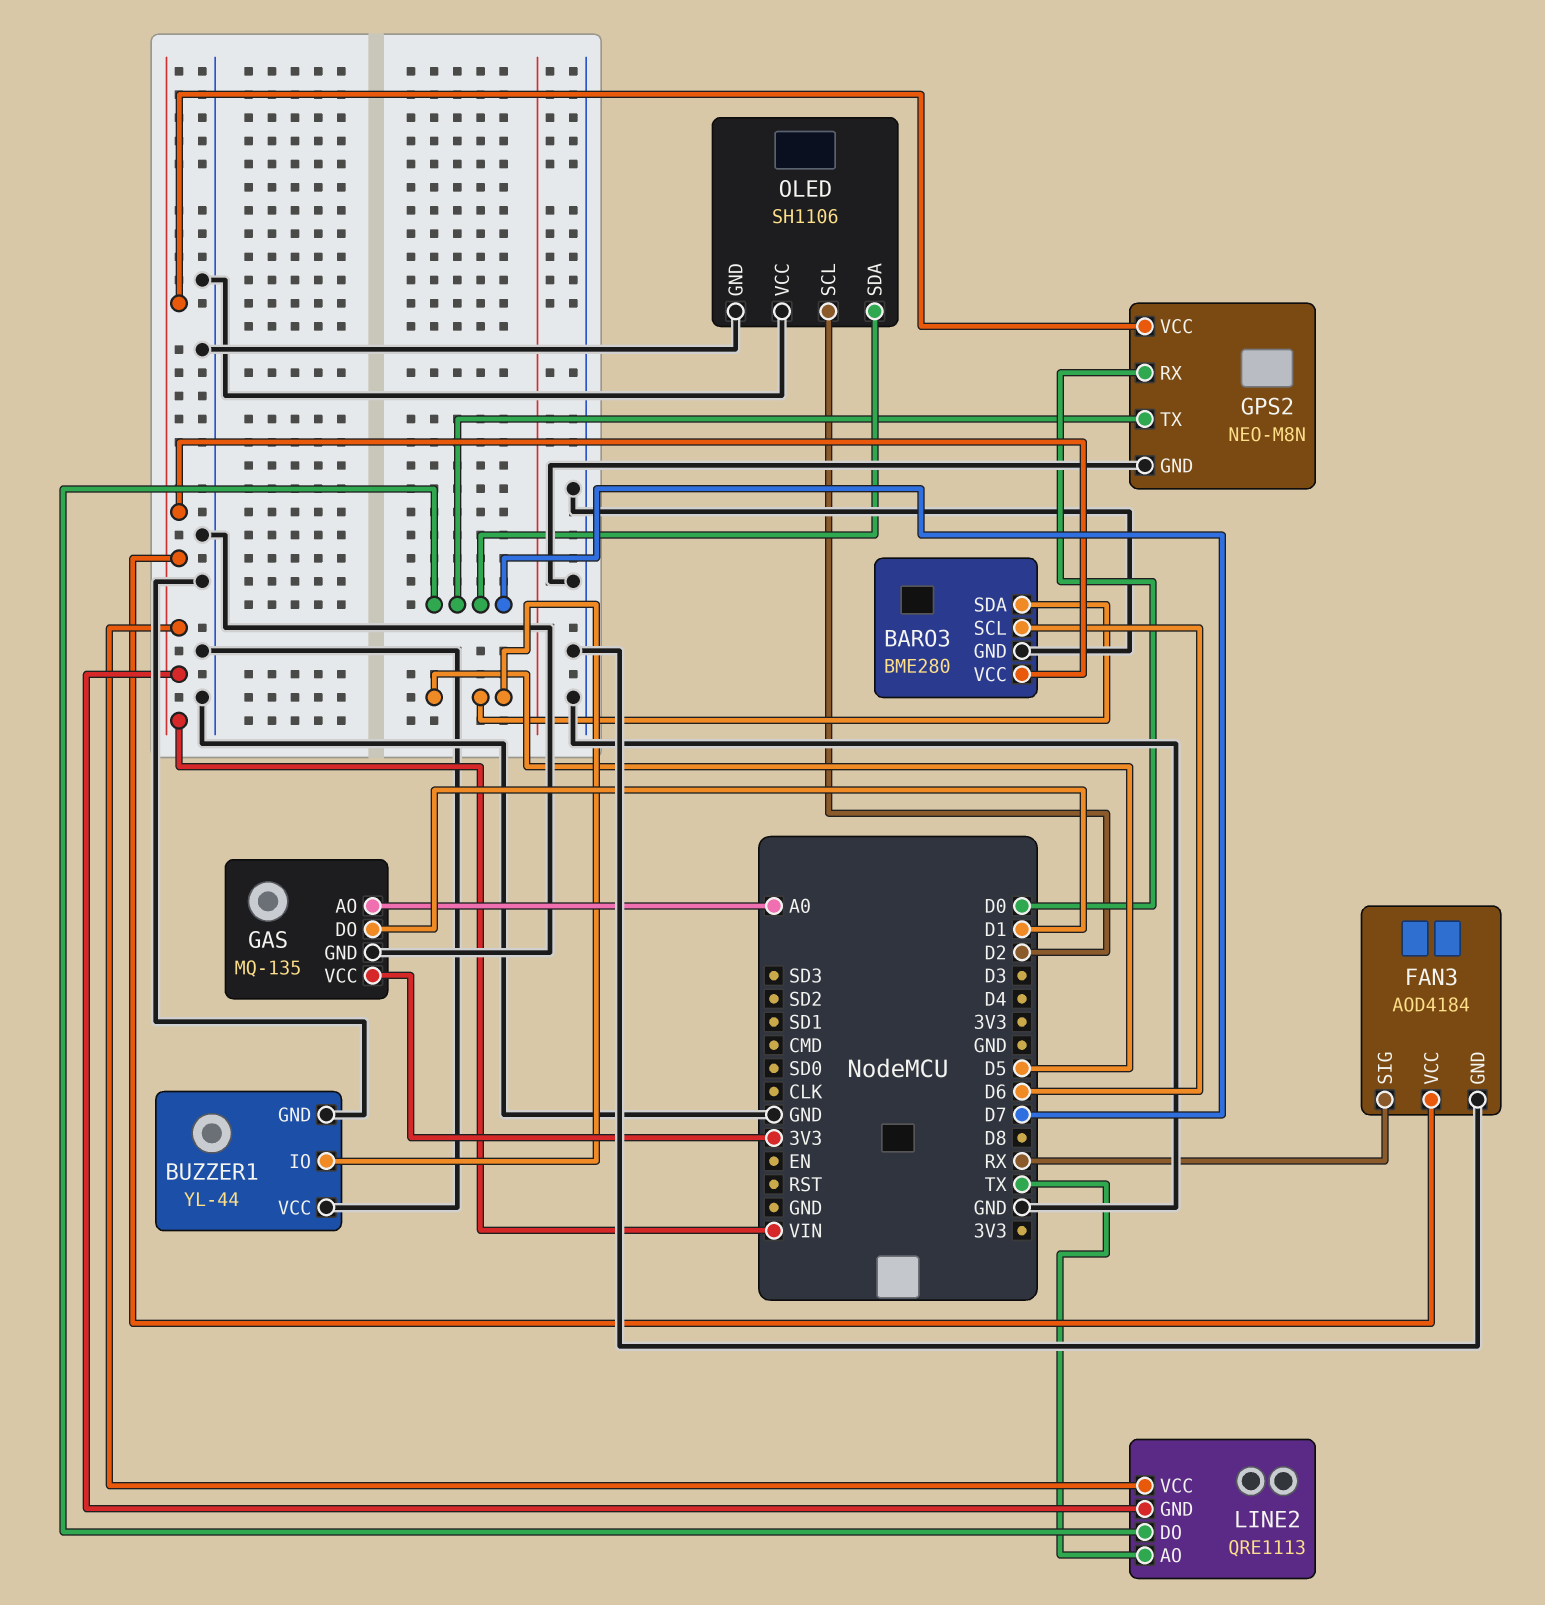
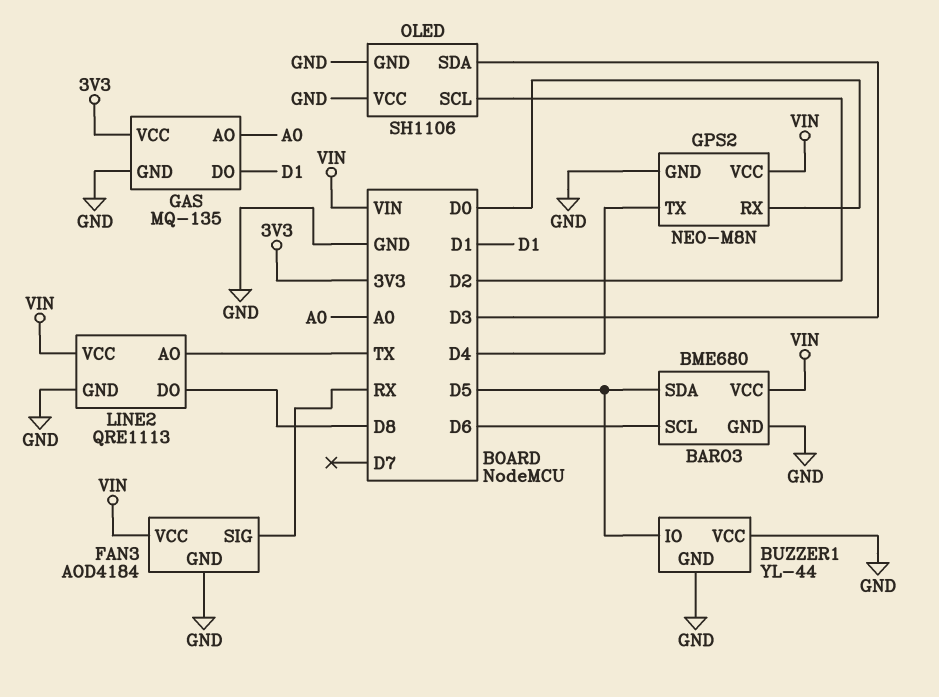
BARO3: BME280 -> BME680
GPS2 pin TX: D7 -> D4
LINE2 pin DO: D7 -> D8
LINE2 pin GND: VIN -> GND
OLED pin SDA: D7 -> D3

